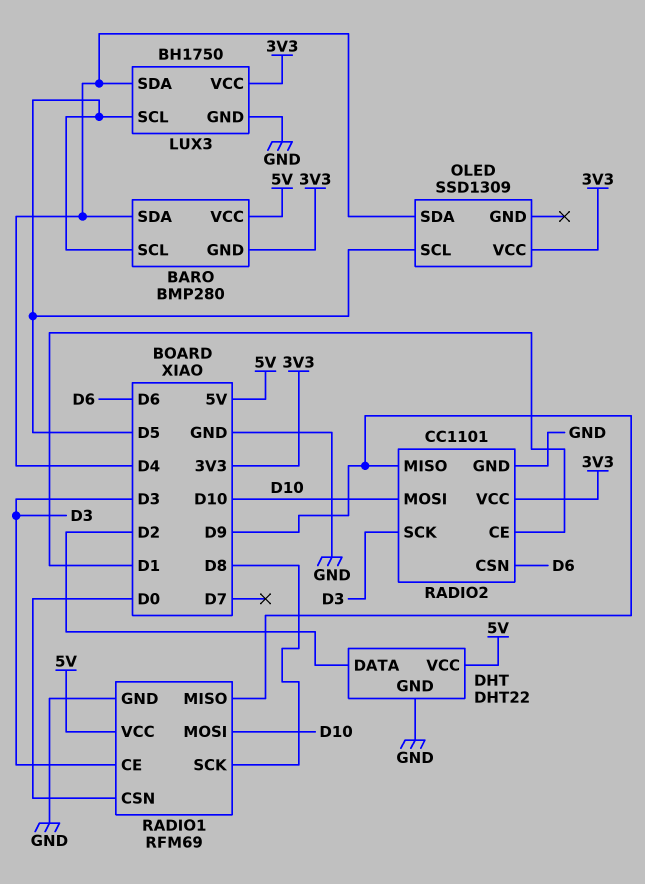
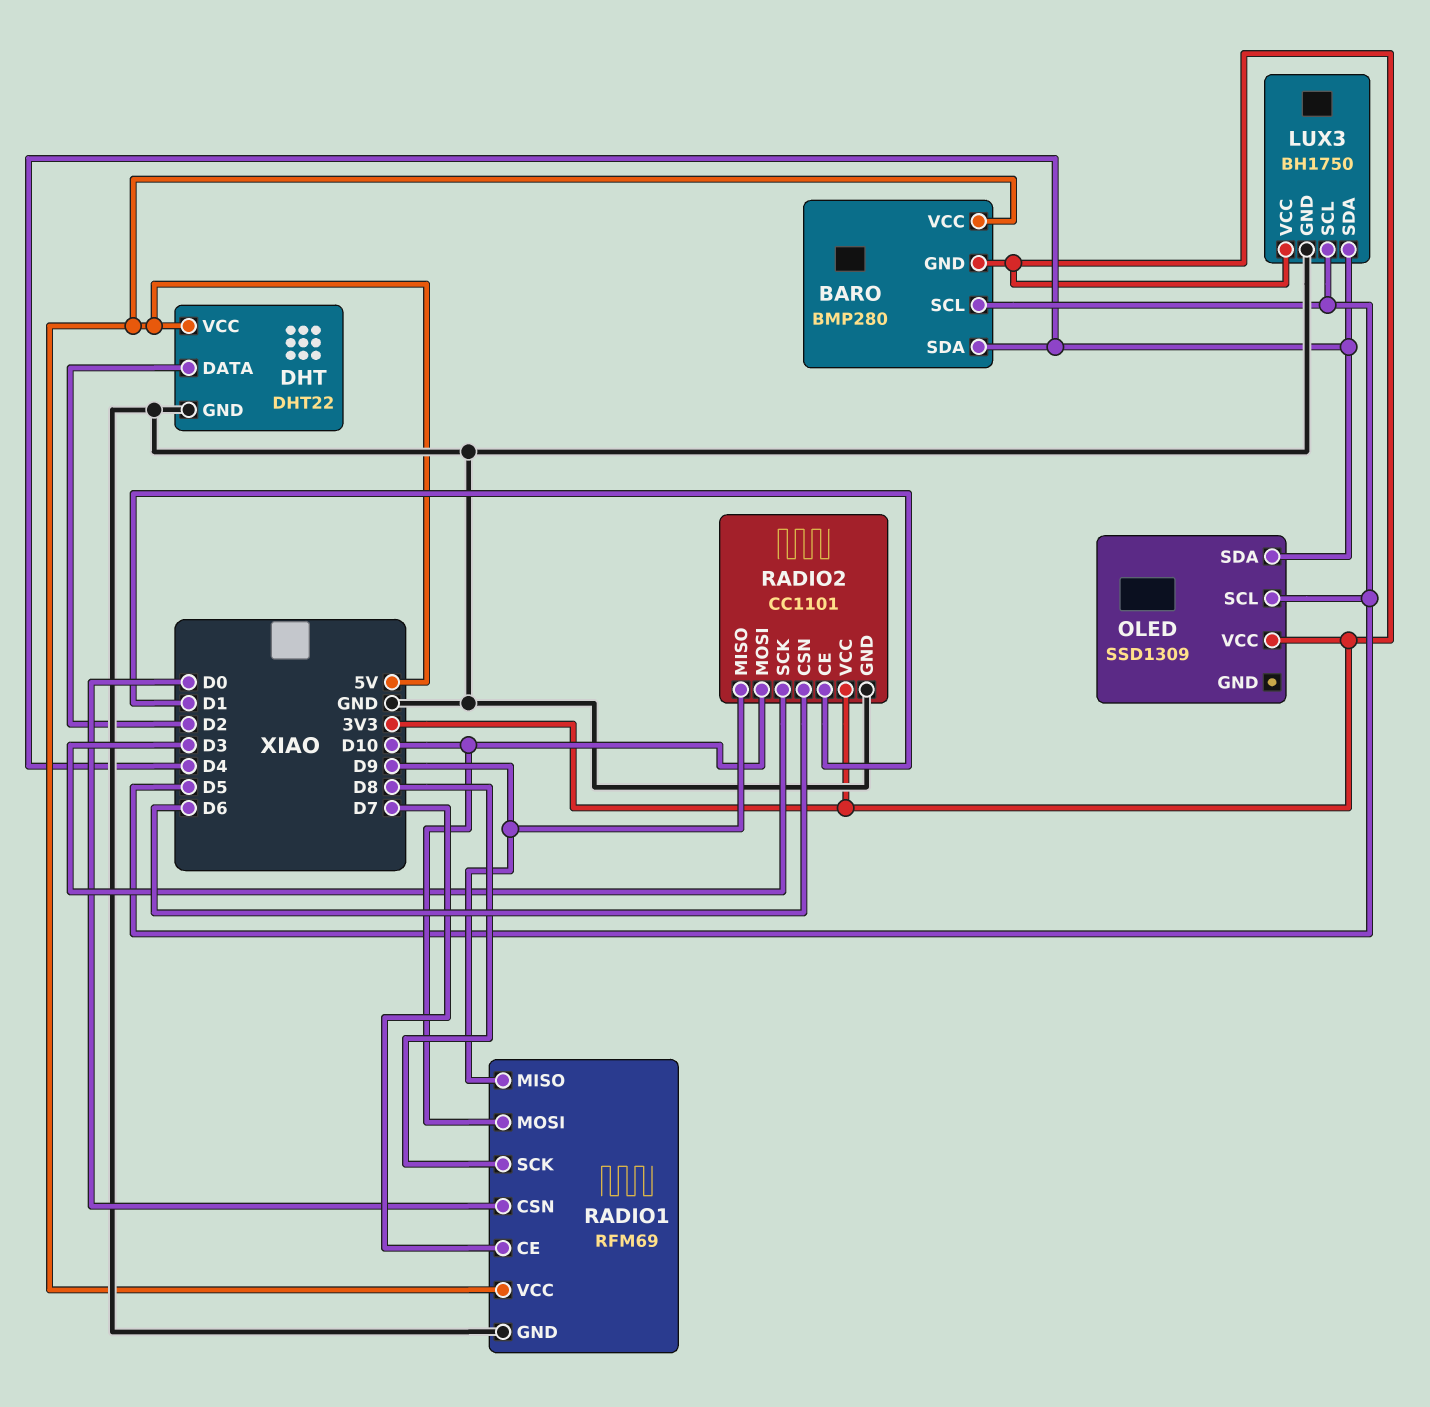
RADIO1 pin CE: D3 -> D7

